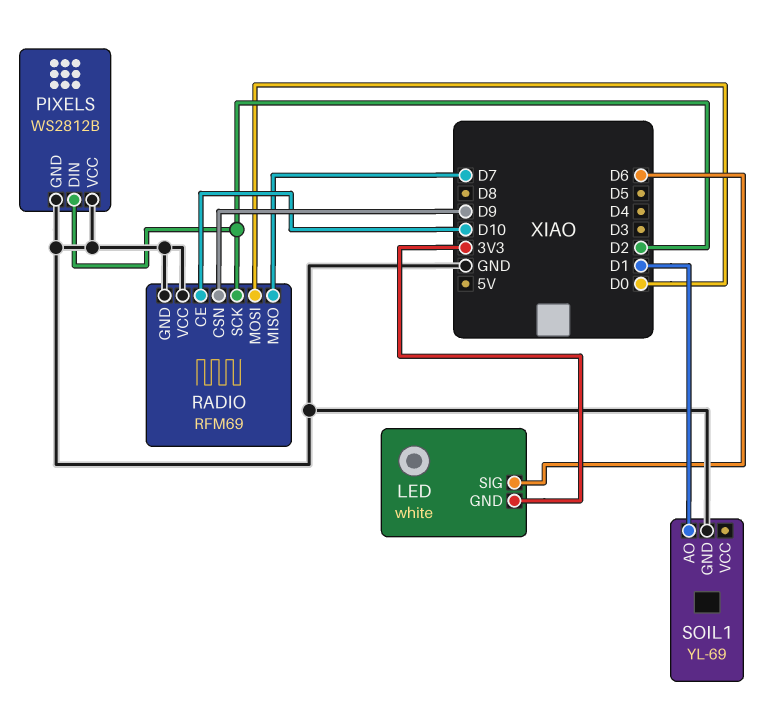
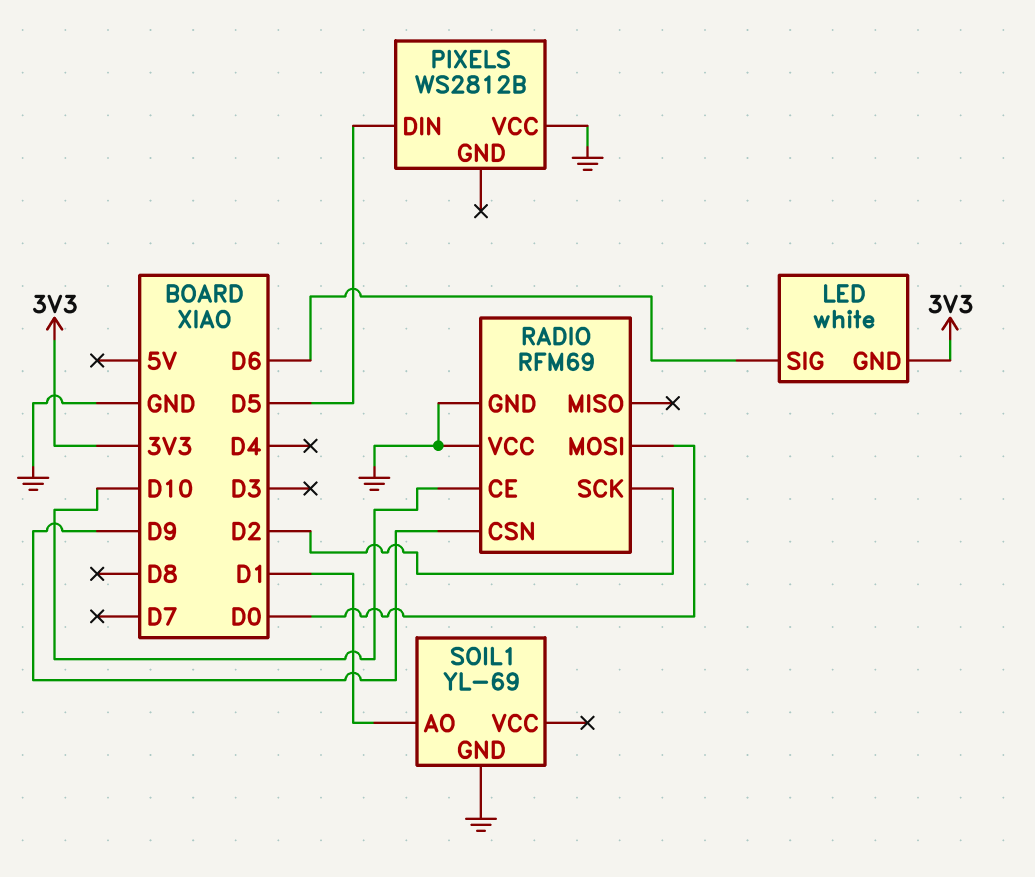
PIXELS pin DIN: D2 -> D5
PIXELS pin GND: GND -> none
RADIO pin MISO: D7 -> none

